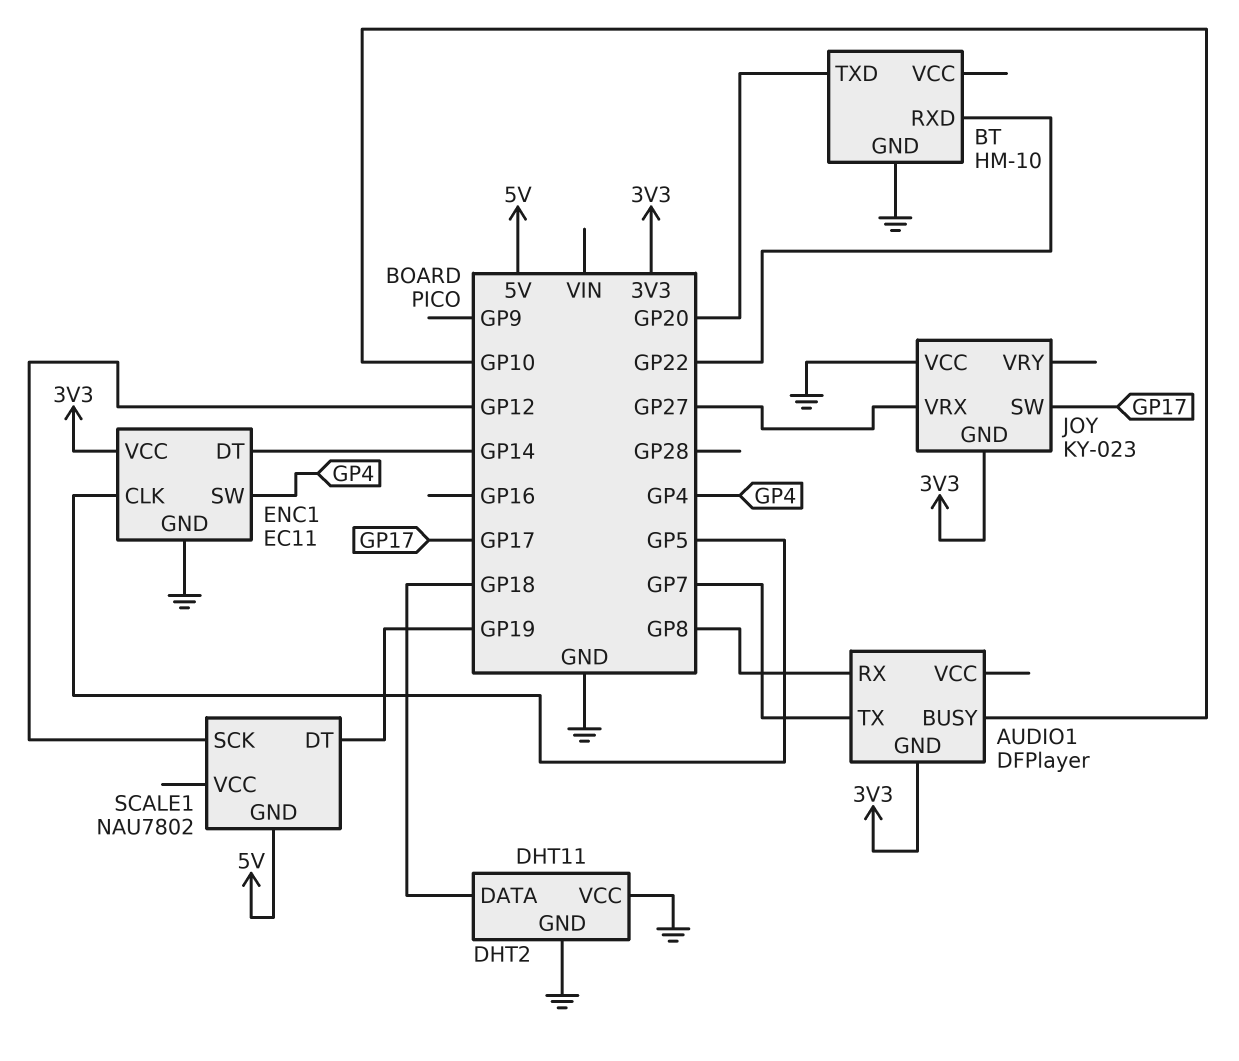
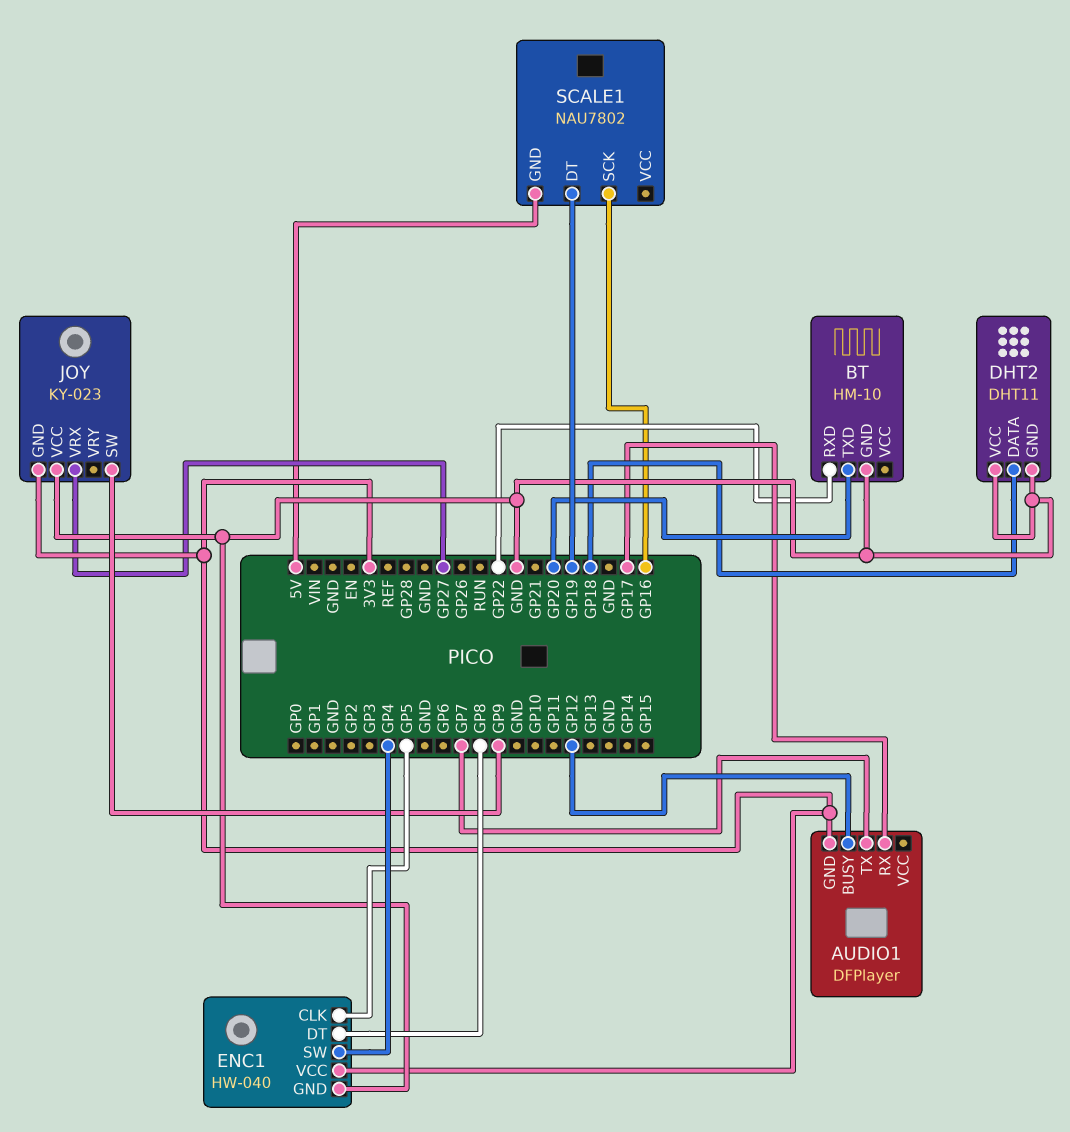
AUDIO1 pin BUSY: GP10 -> GP12
AUDIO1 pin RX: GP8 -> GP17
ENC1: EC11 -> HW-040
ENC1 pin DT: GP14 -> GP8
JOY pin SW: GP17 -> GP9
SCALE1 pin SCK: GP12 -> GP16

